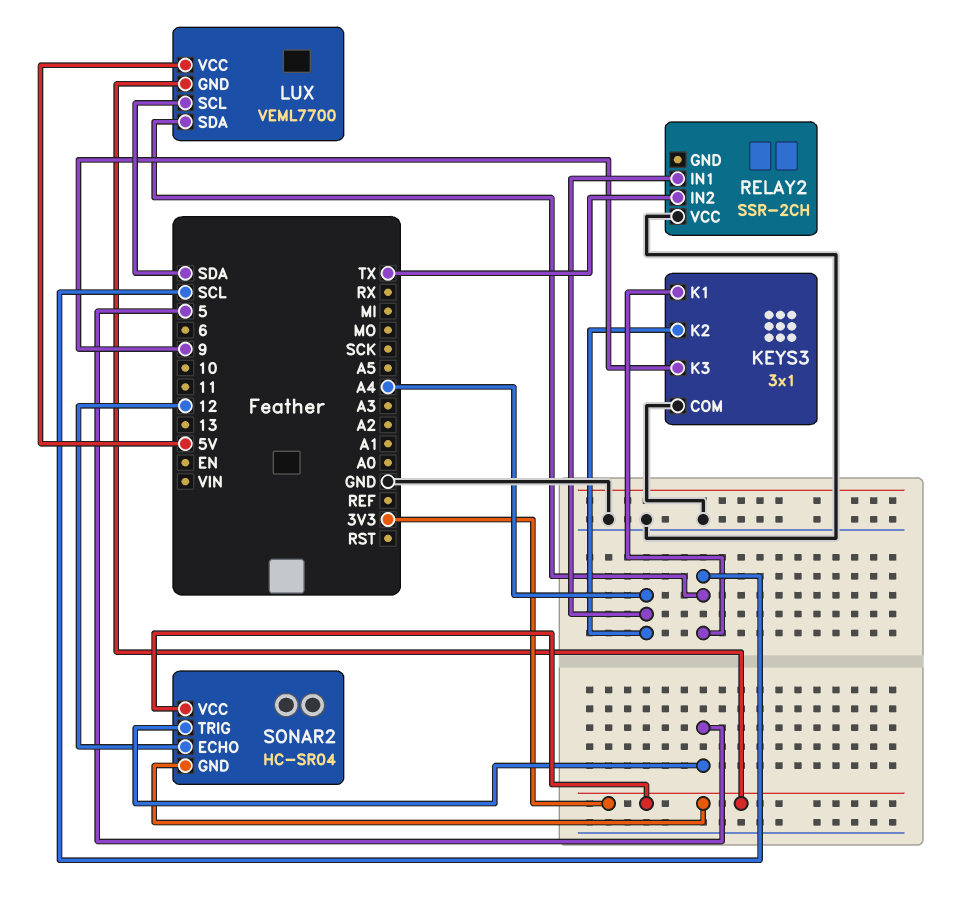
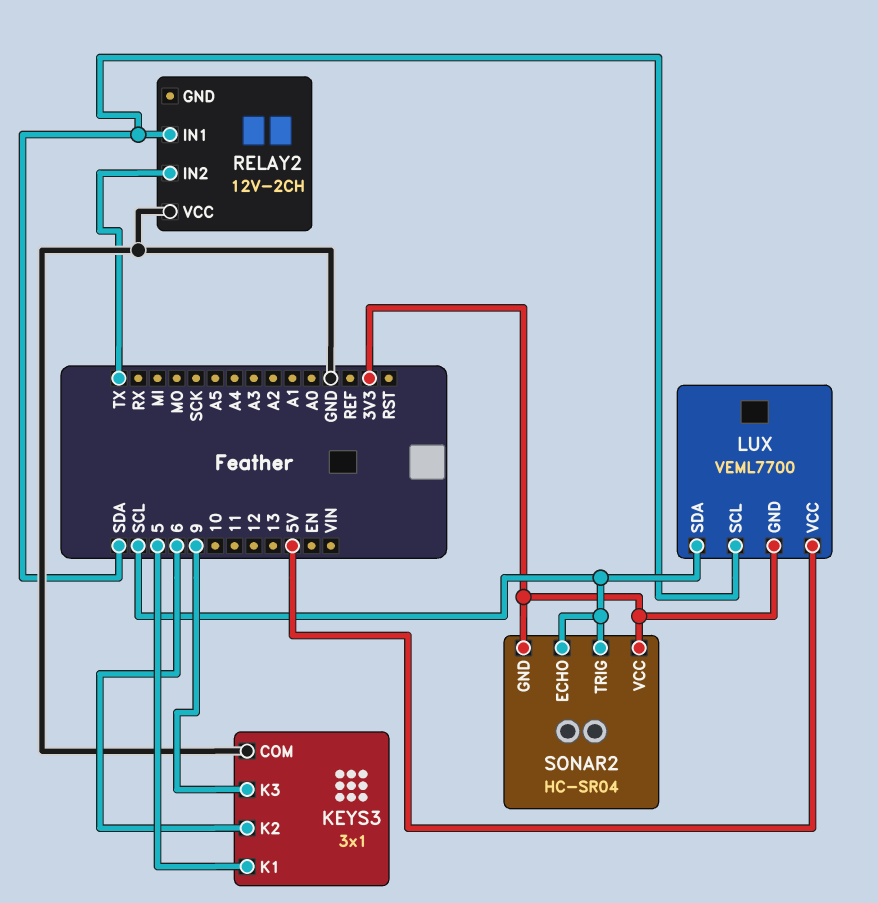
KEYS3 pin K1: SCL -> 5
KEYS3 pin K2: A4 -> 6
RELAY2: SSR-2CH -> 12V-2CH
RELAY2 pin IN1: A4 -> SDA
SONAR2 pin ECHO: 12 -> SCL
SONAR2 pin TRIG: 5 -> SCL

